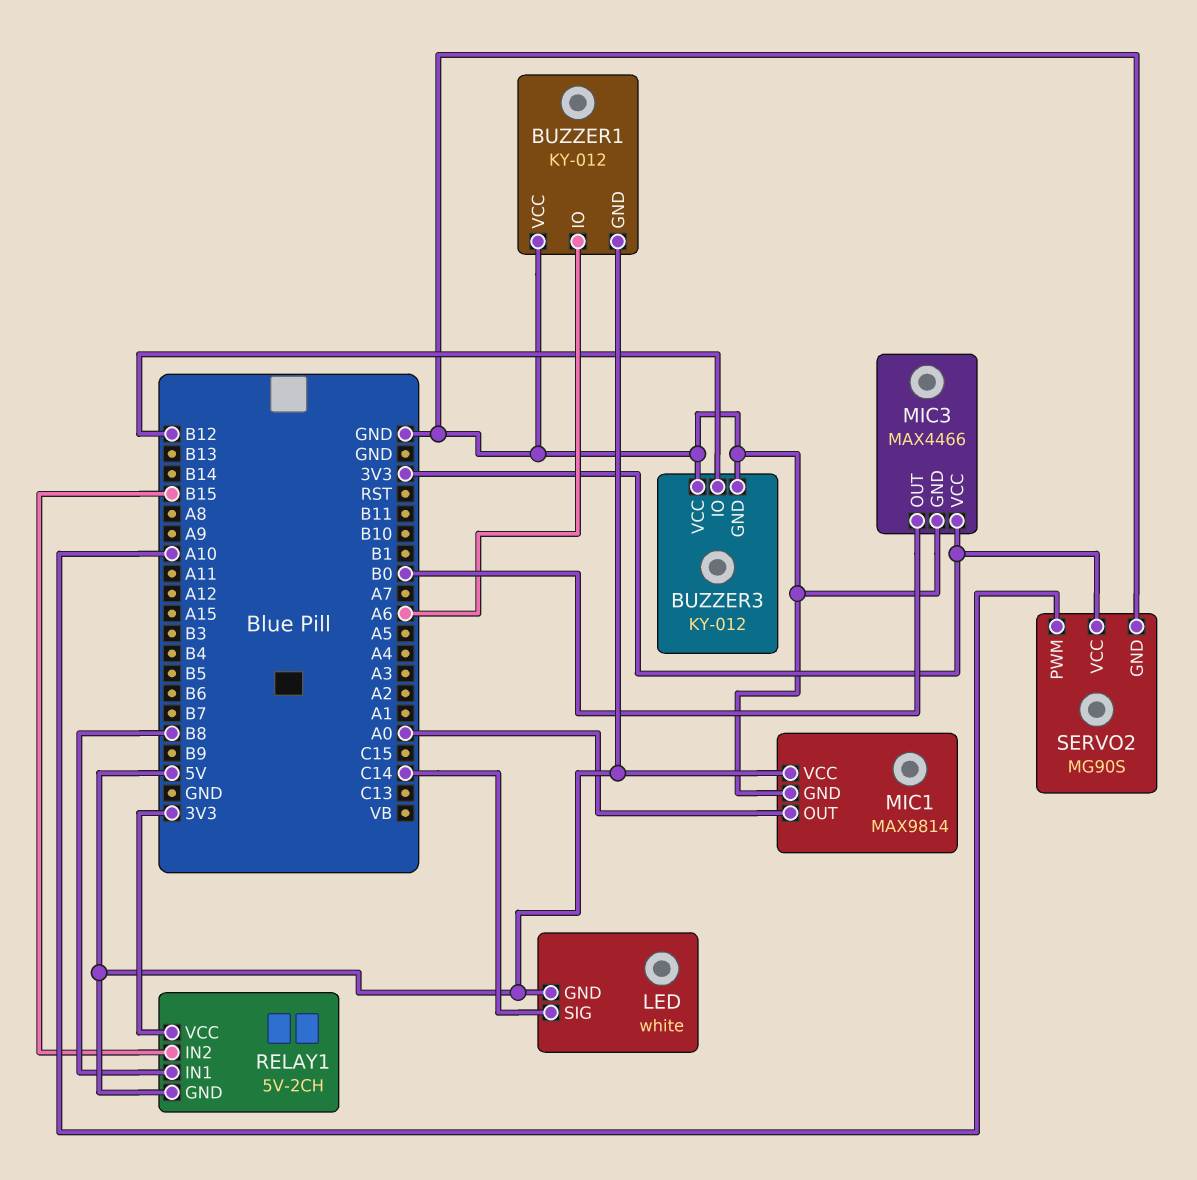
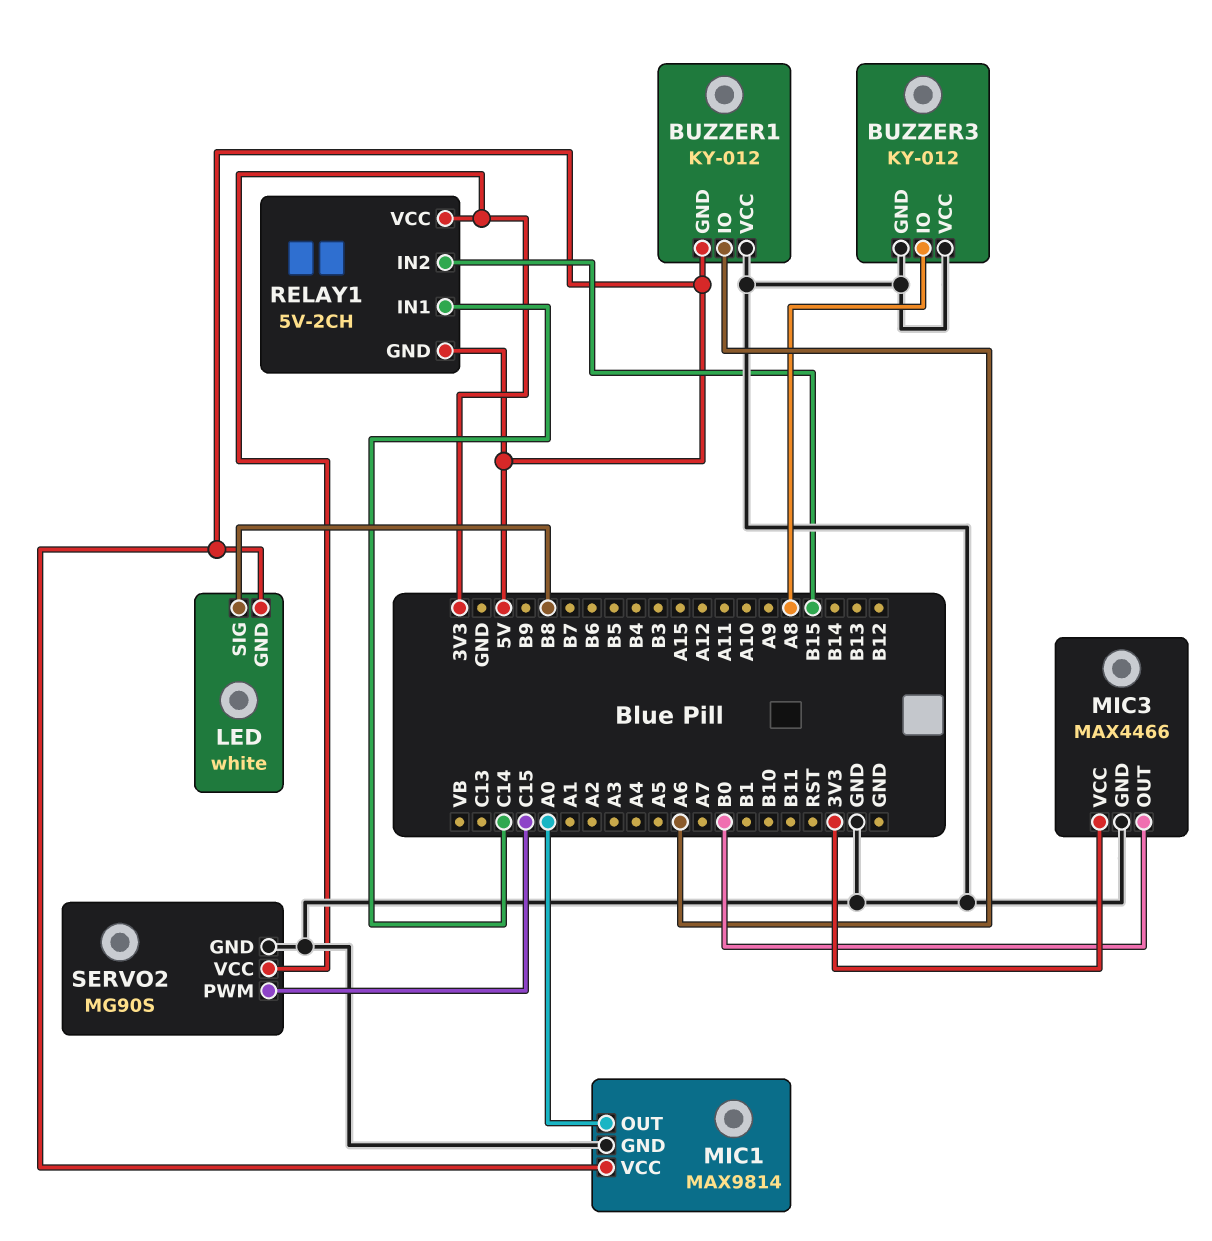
BUZZER3 pin IO: B12 -> A8
LED pin SIG: C14 -> B8
RELAY1 pin IN1: B8 -> C14
SERVO2 pin PWM: A10 -> C15

